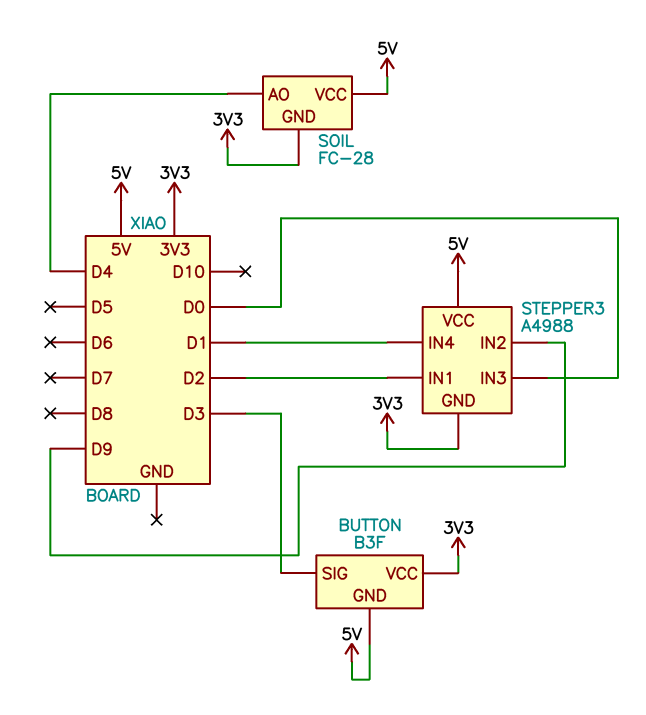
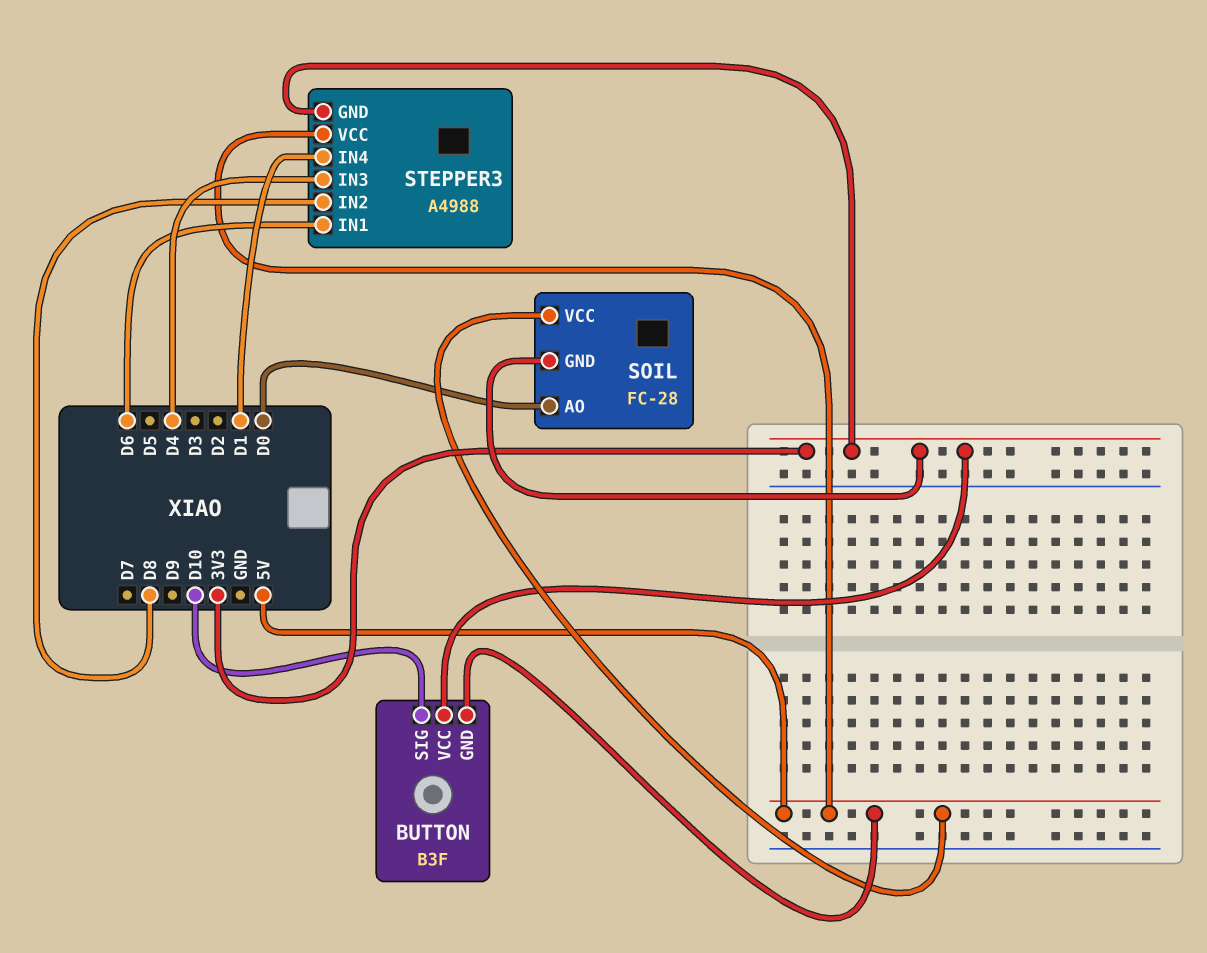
BUTTON pin SIG: D3 -> D10
SOIL pin AO: D4 -> D0
STEPPER3 pin IN1: D2 -> D6
STEPPER3 pin IN2: D9 -> D8
STEPPER3 pin IN3: D0 -> D4

